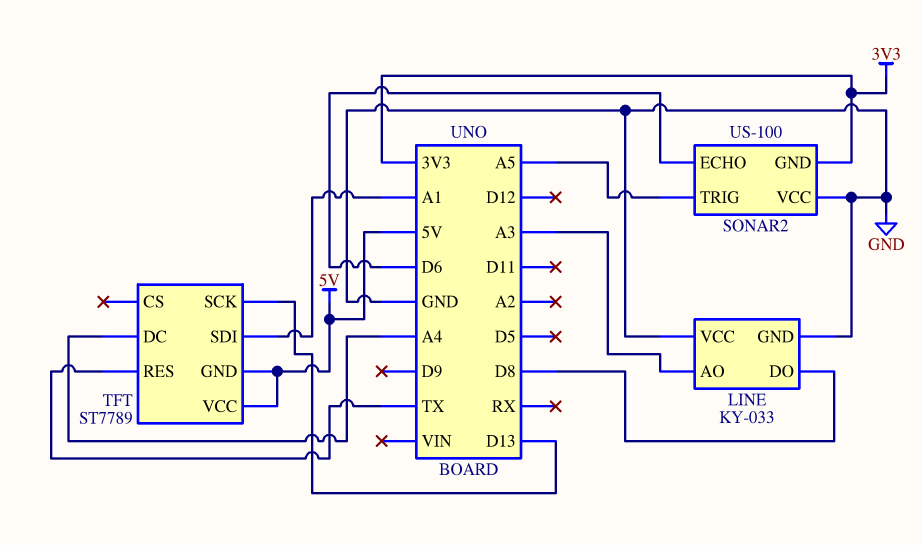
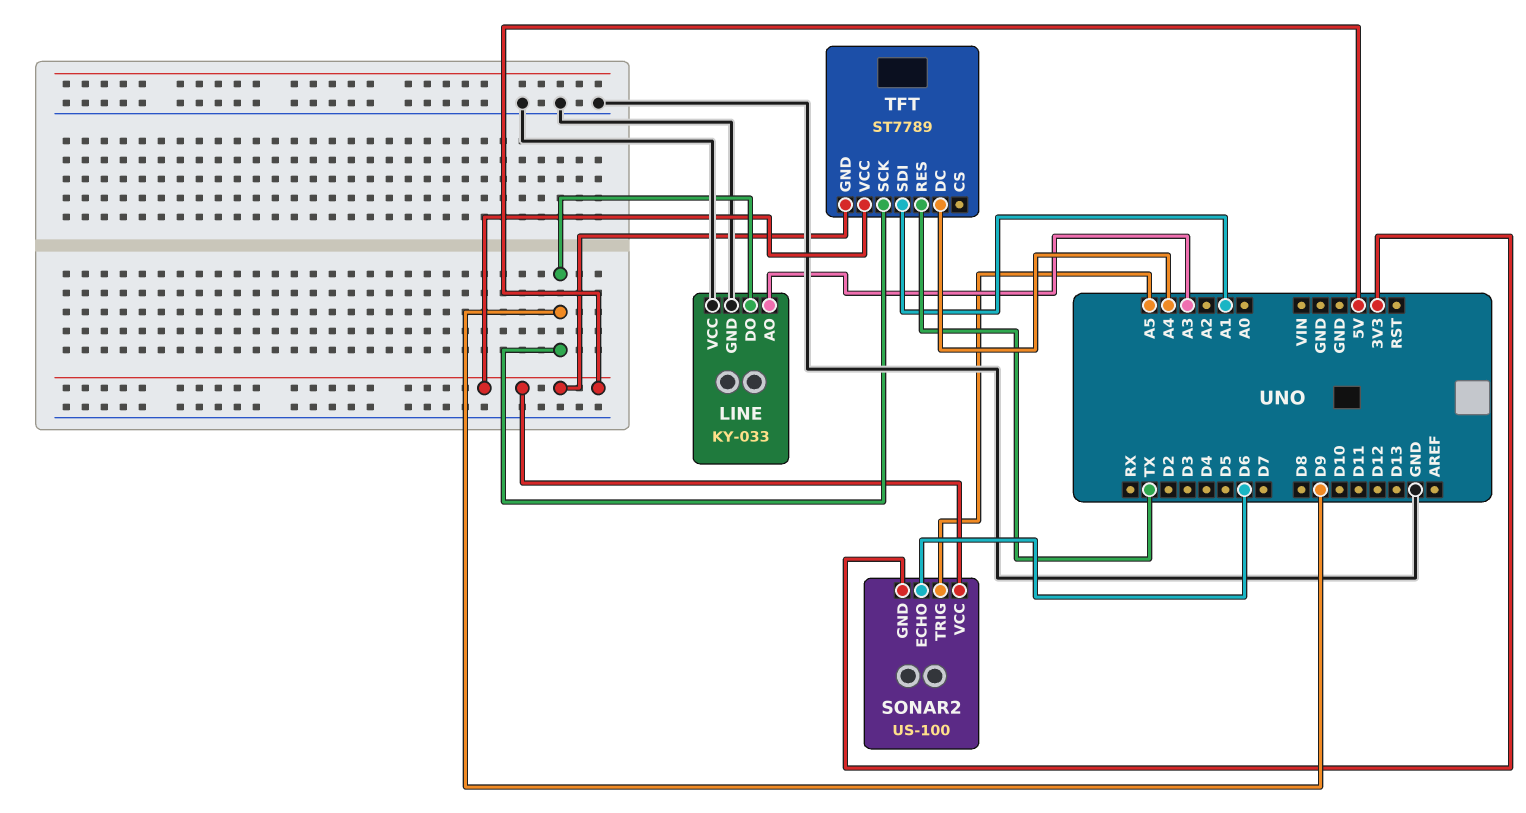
LINE pin DO: D8 -> D9
SONAR2 pin VCC: GND -> 5V
TFT pin SCK: D13 -> D9

